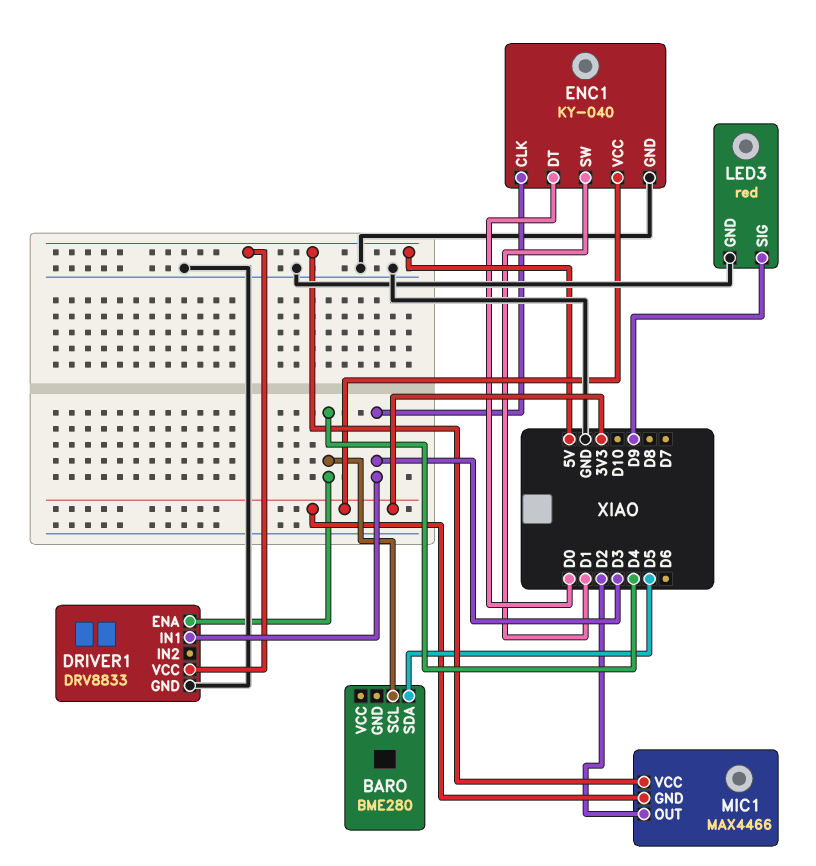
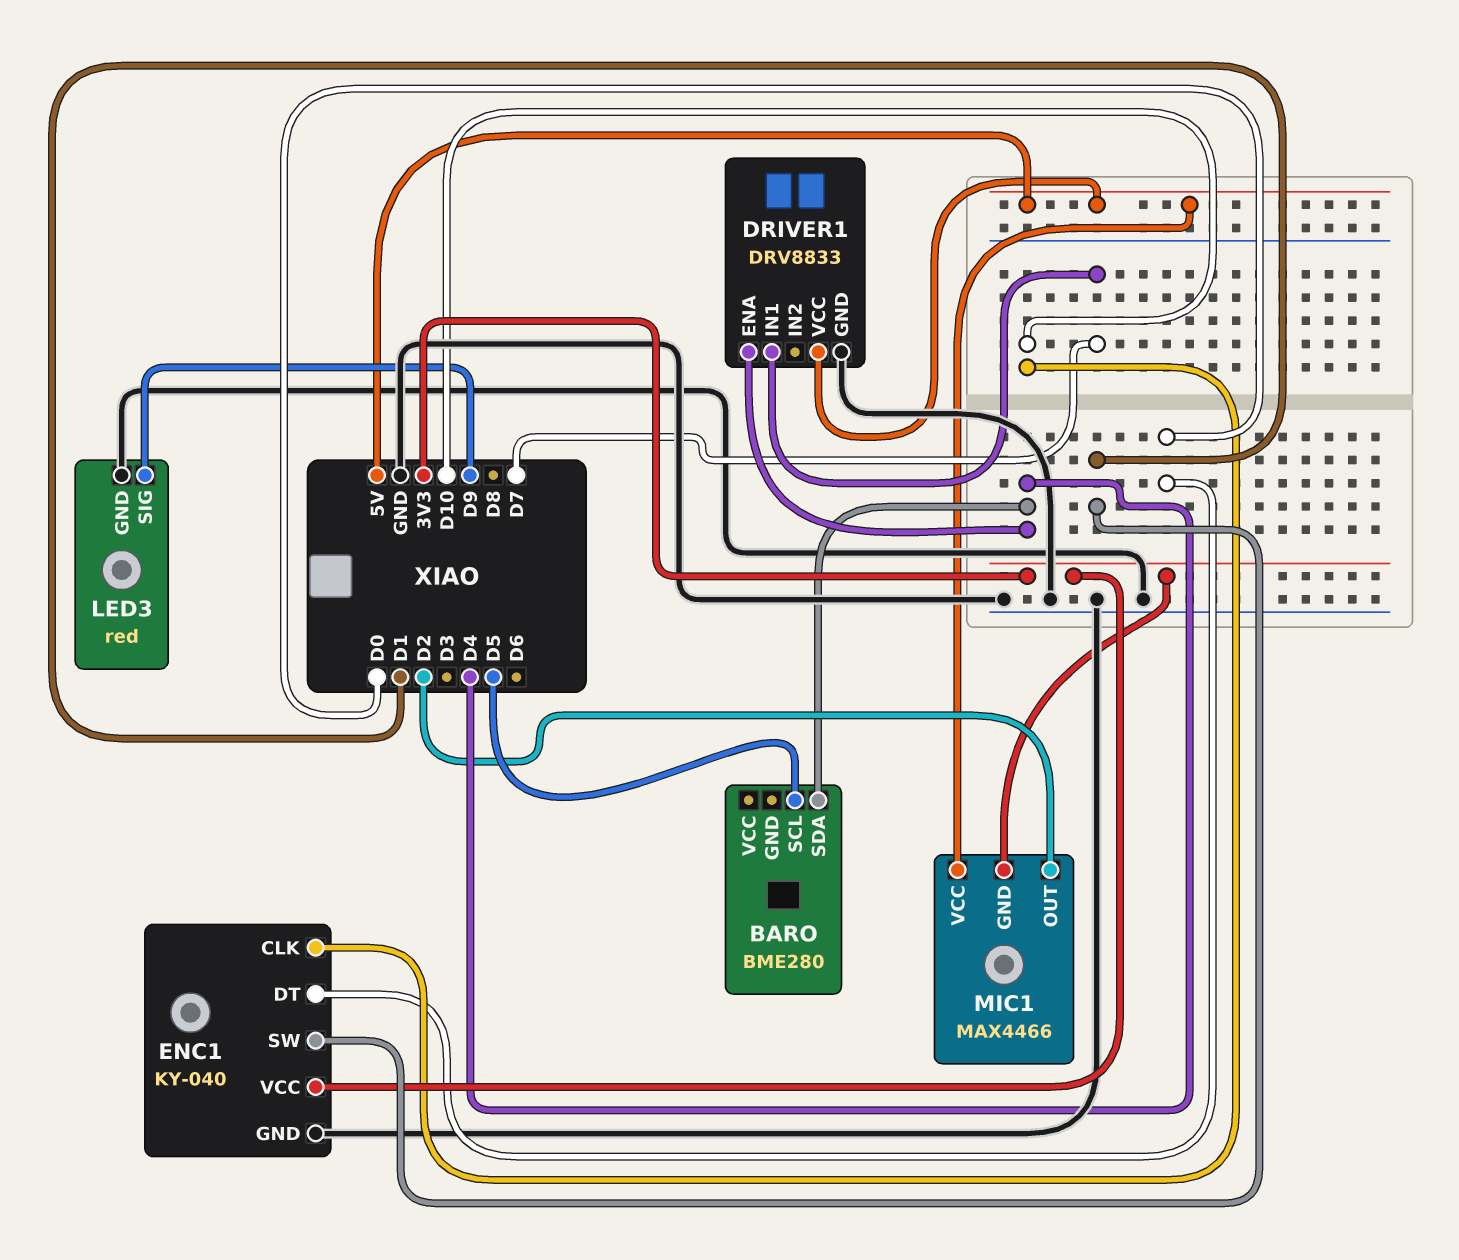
BARO pin SCL: D4 -> D5
BARO pin SDA: D5 -> D4
DRIVER1 pin IN1: D3 -> D7
ENC1 pin CLK: D3 -> D10

